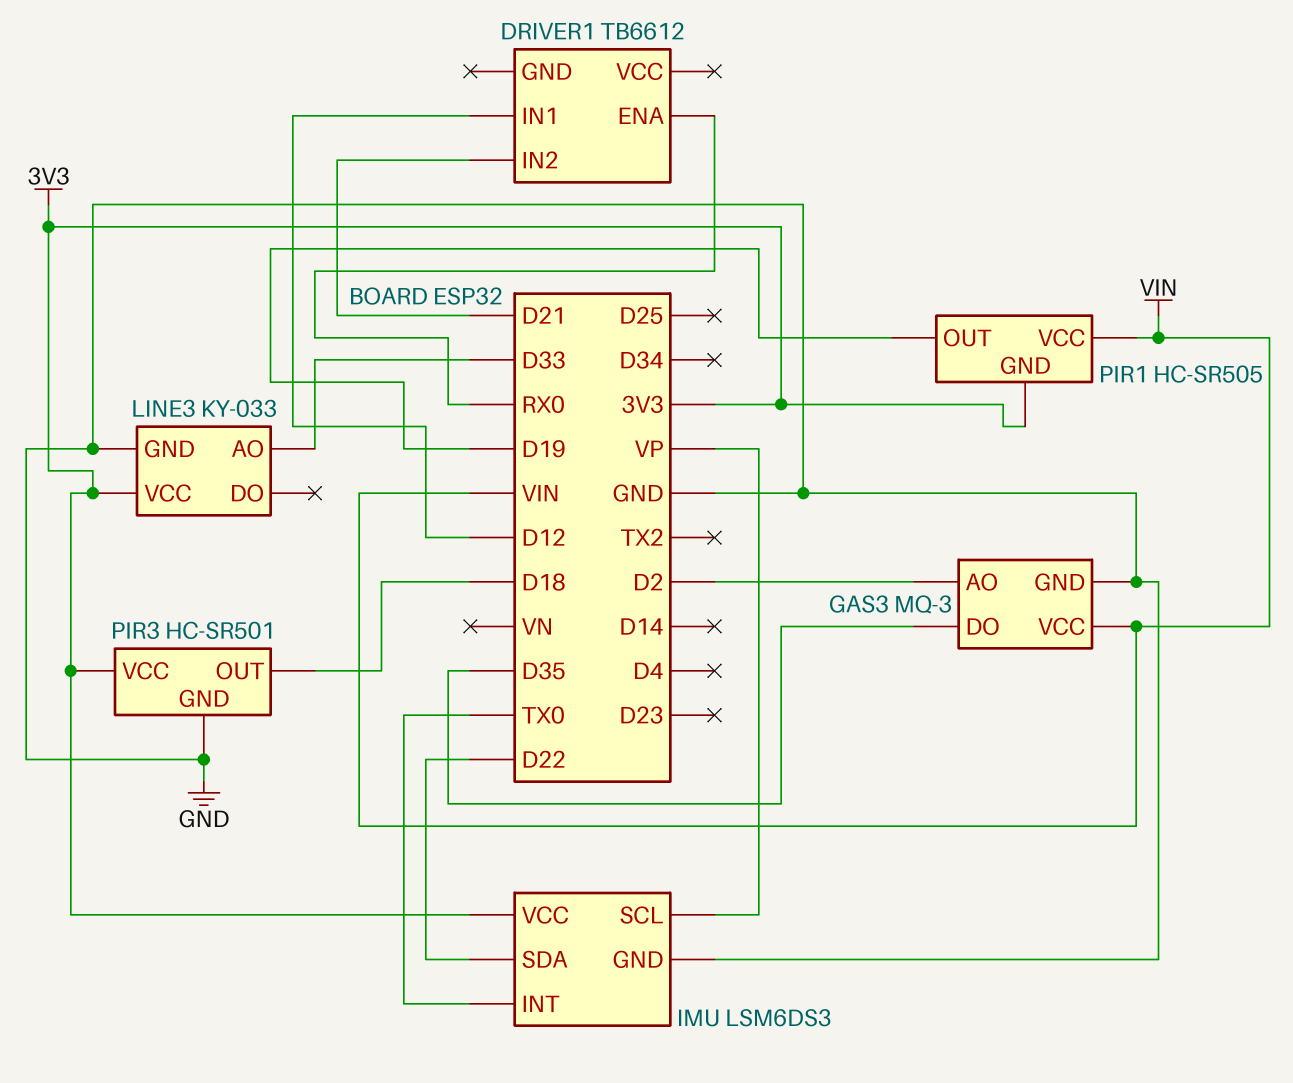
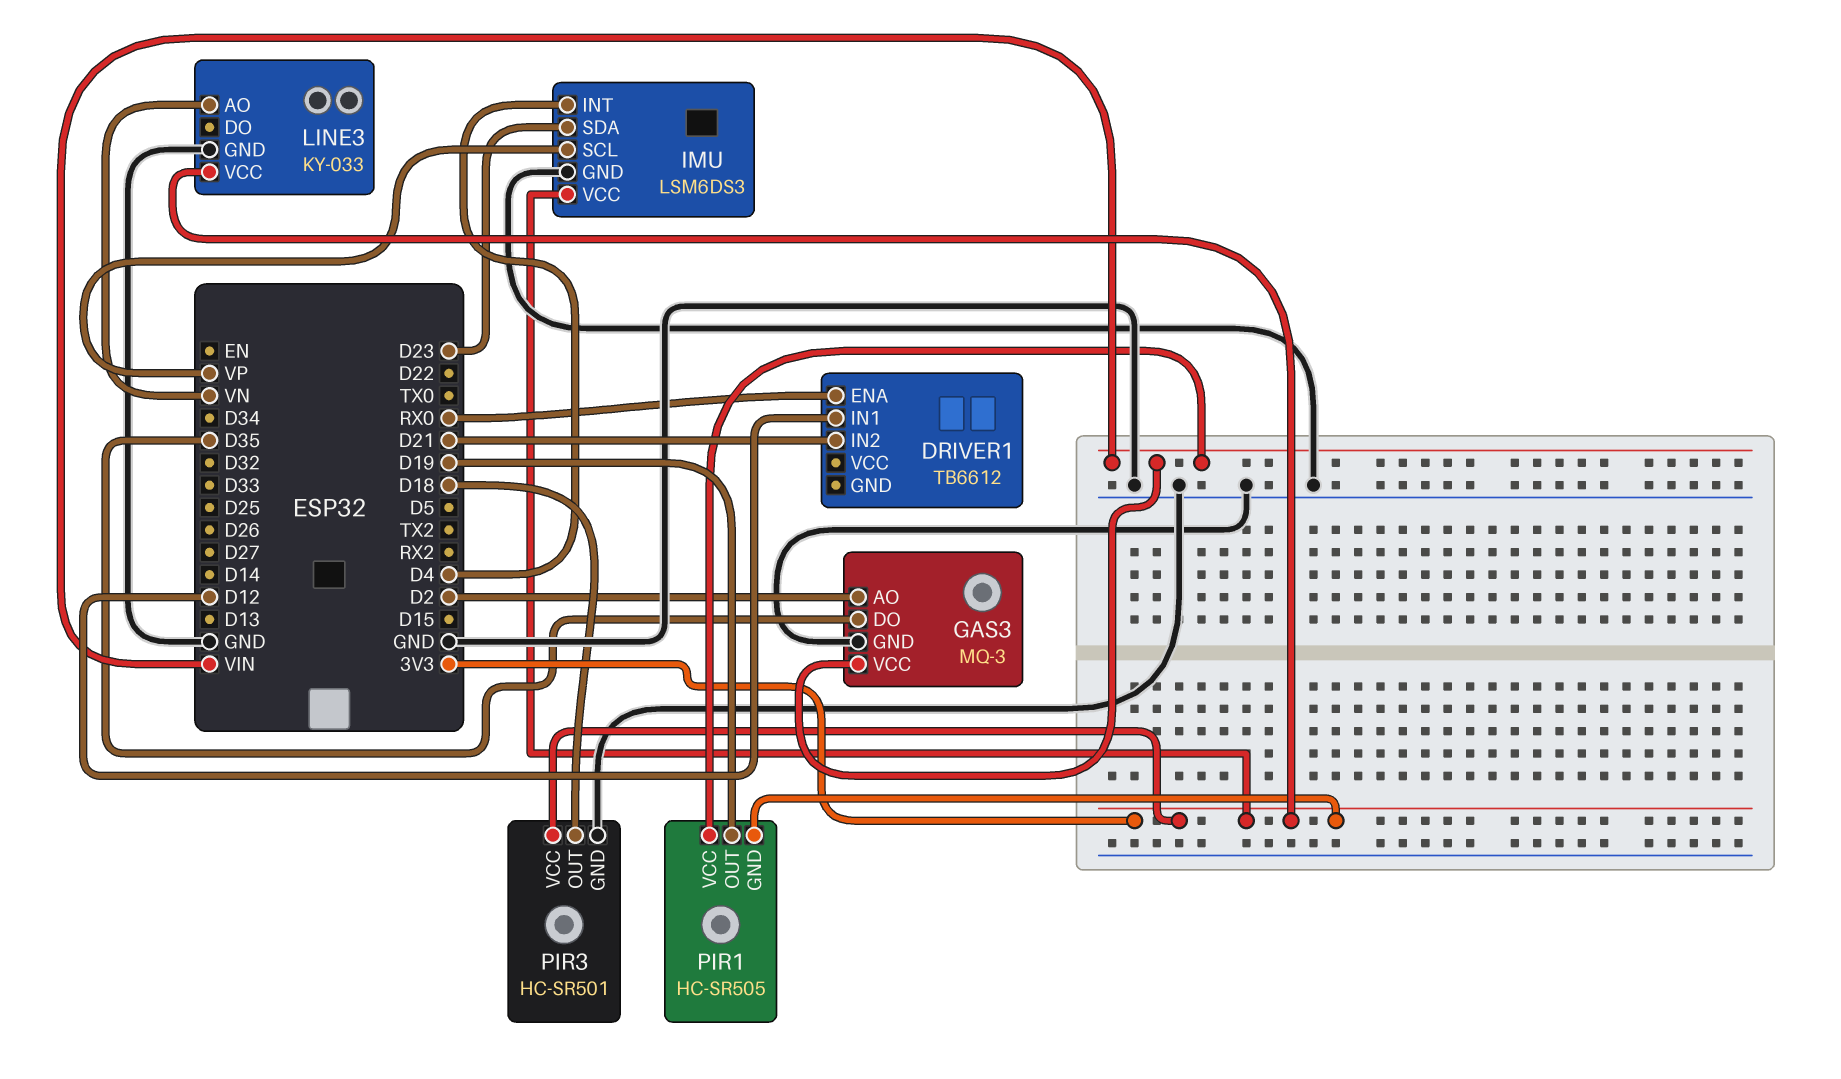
IMU pin INT: TX0 -> D4
IMU pin SDA: D22 -> D23
LINE3 pin AO: D33 -> VN

